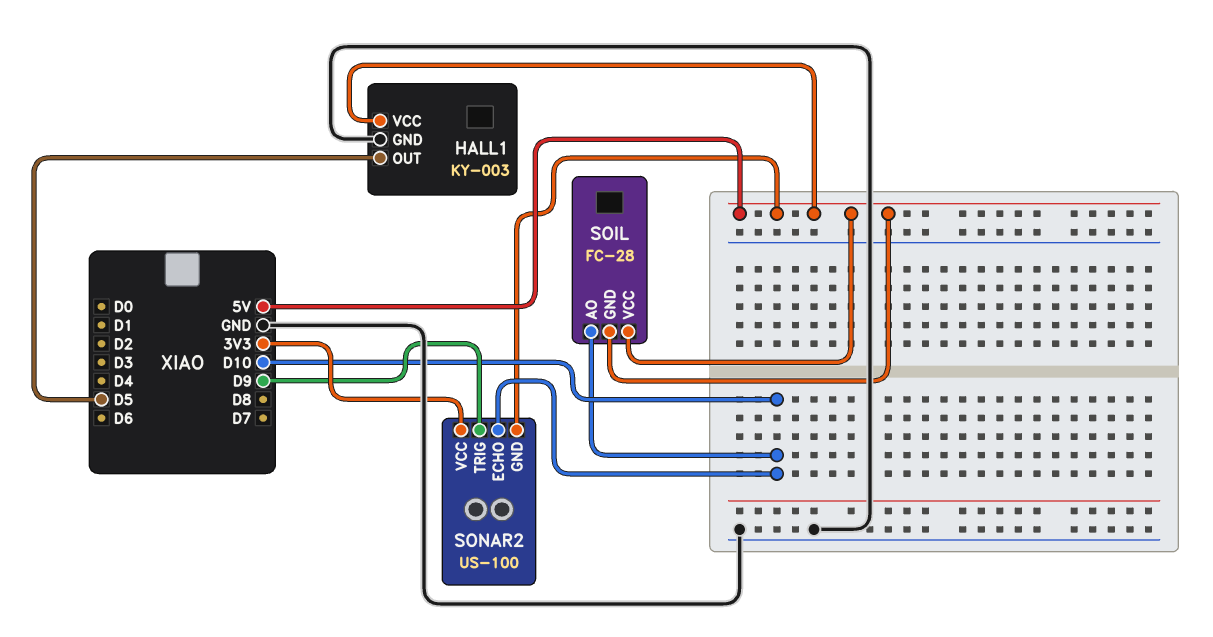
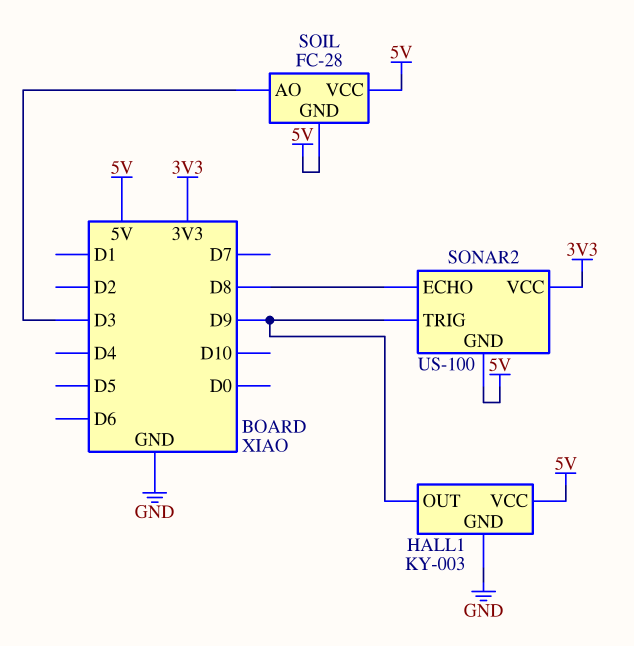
HALL1 pin OUT: D5 -> D9
SOIL pin AO: D10 -> D3
SONAR2 pin ECHO: D10 -> D8

